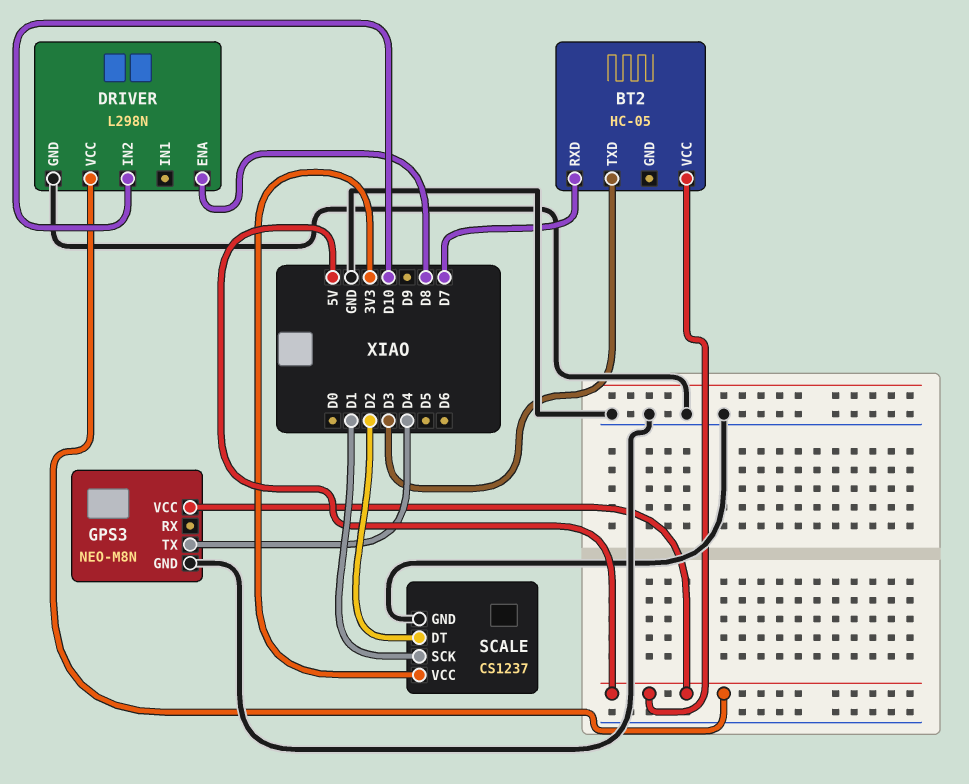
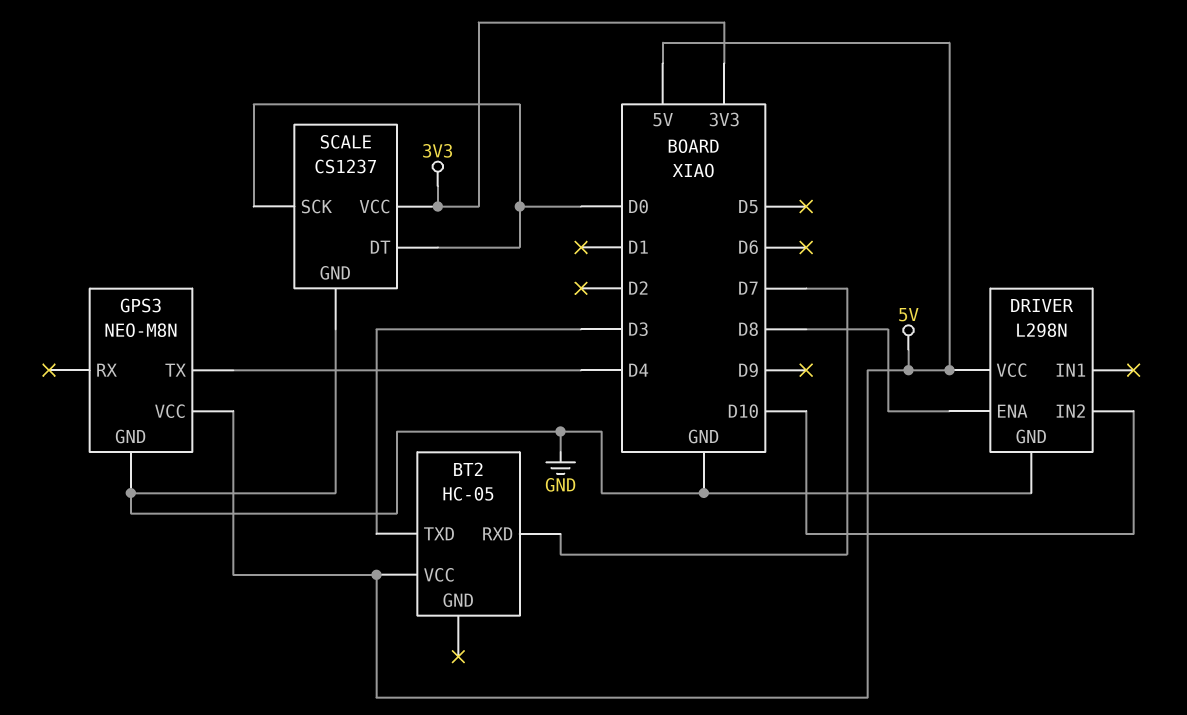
SCALE pin DT: D2 -> D0
SCALE pin SCK: D1 -> D0

